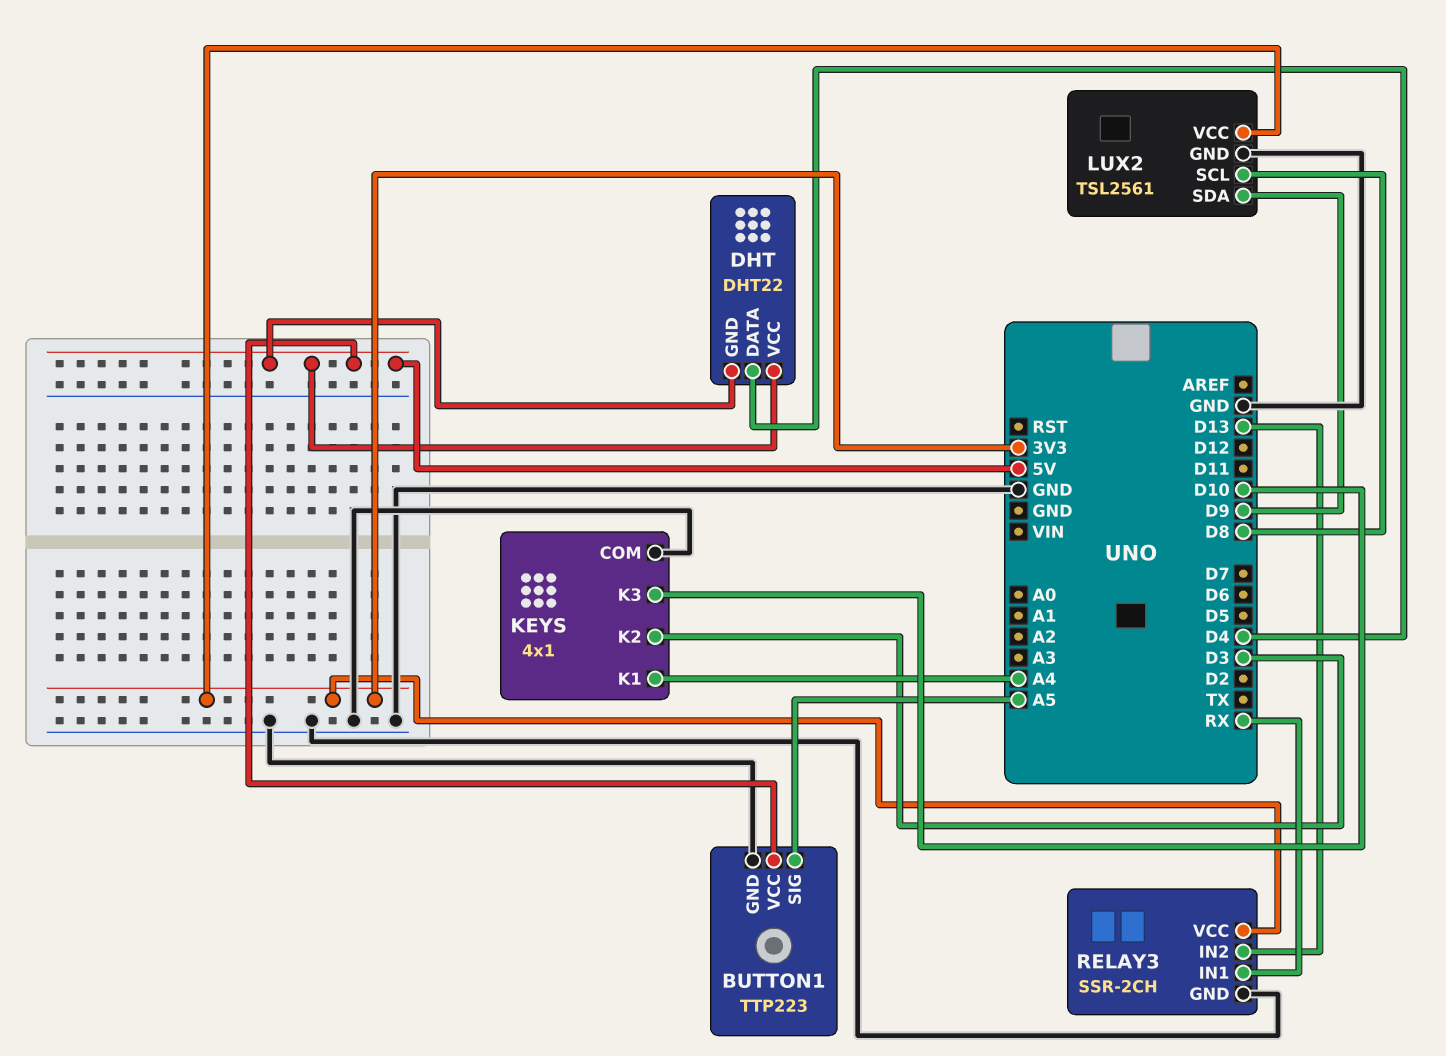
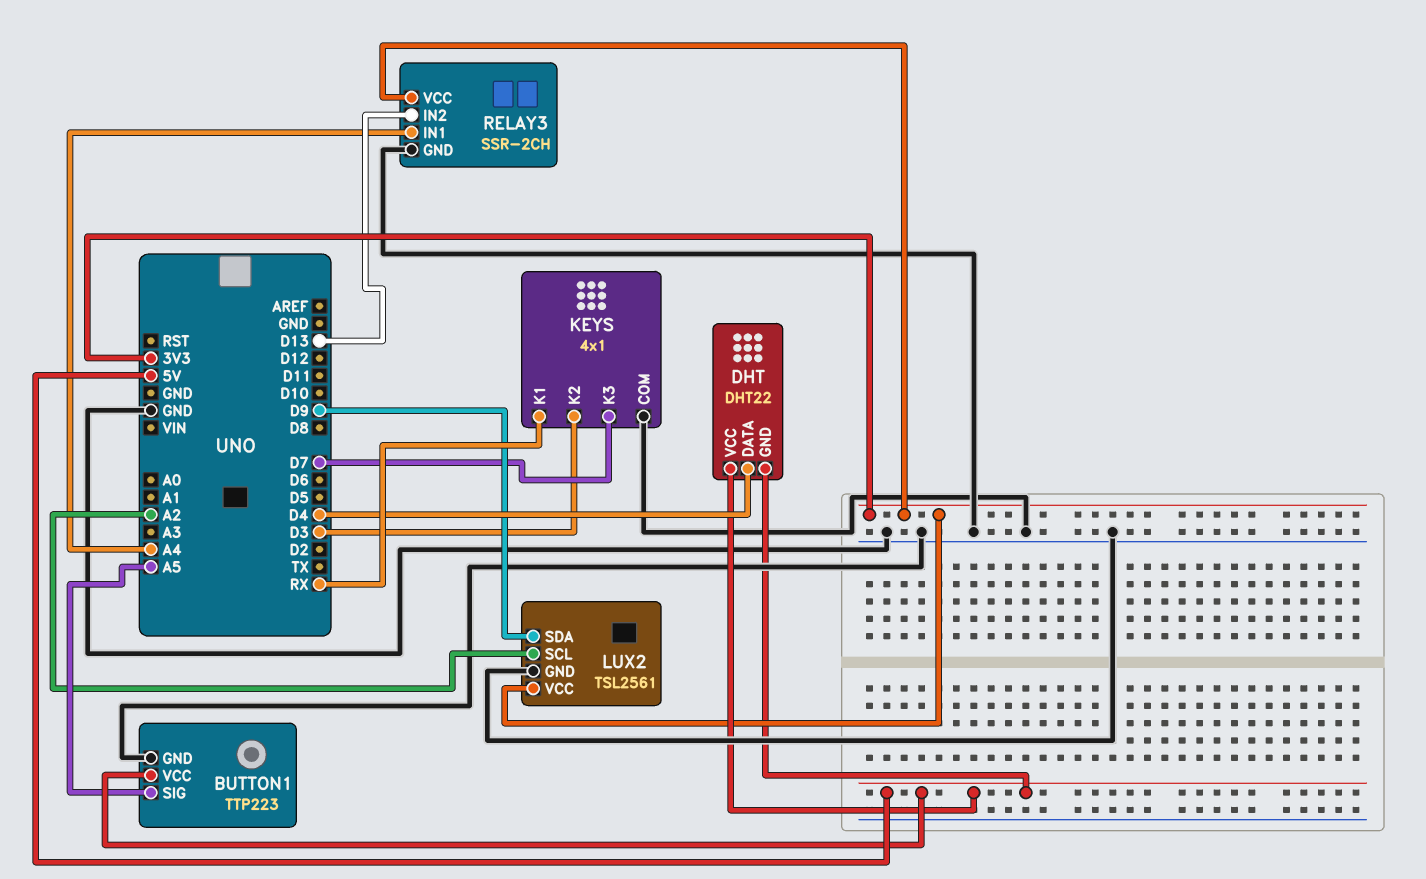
KEYS pin K1: A4 -> RX
KEYS pin K3: D10 -> D7
LUX2 pin SCL: D8 -> A2
RELAY3 pin IN1: RX -> A4

